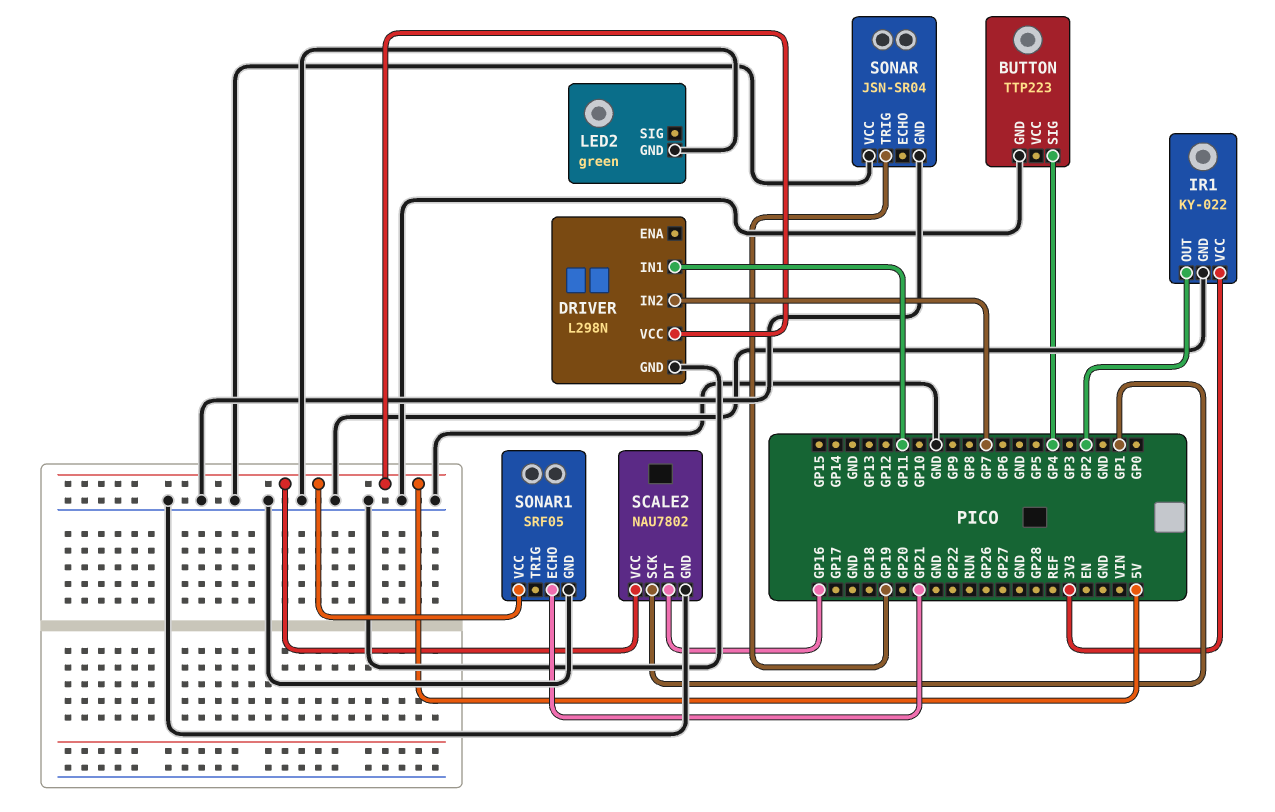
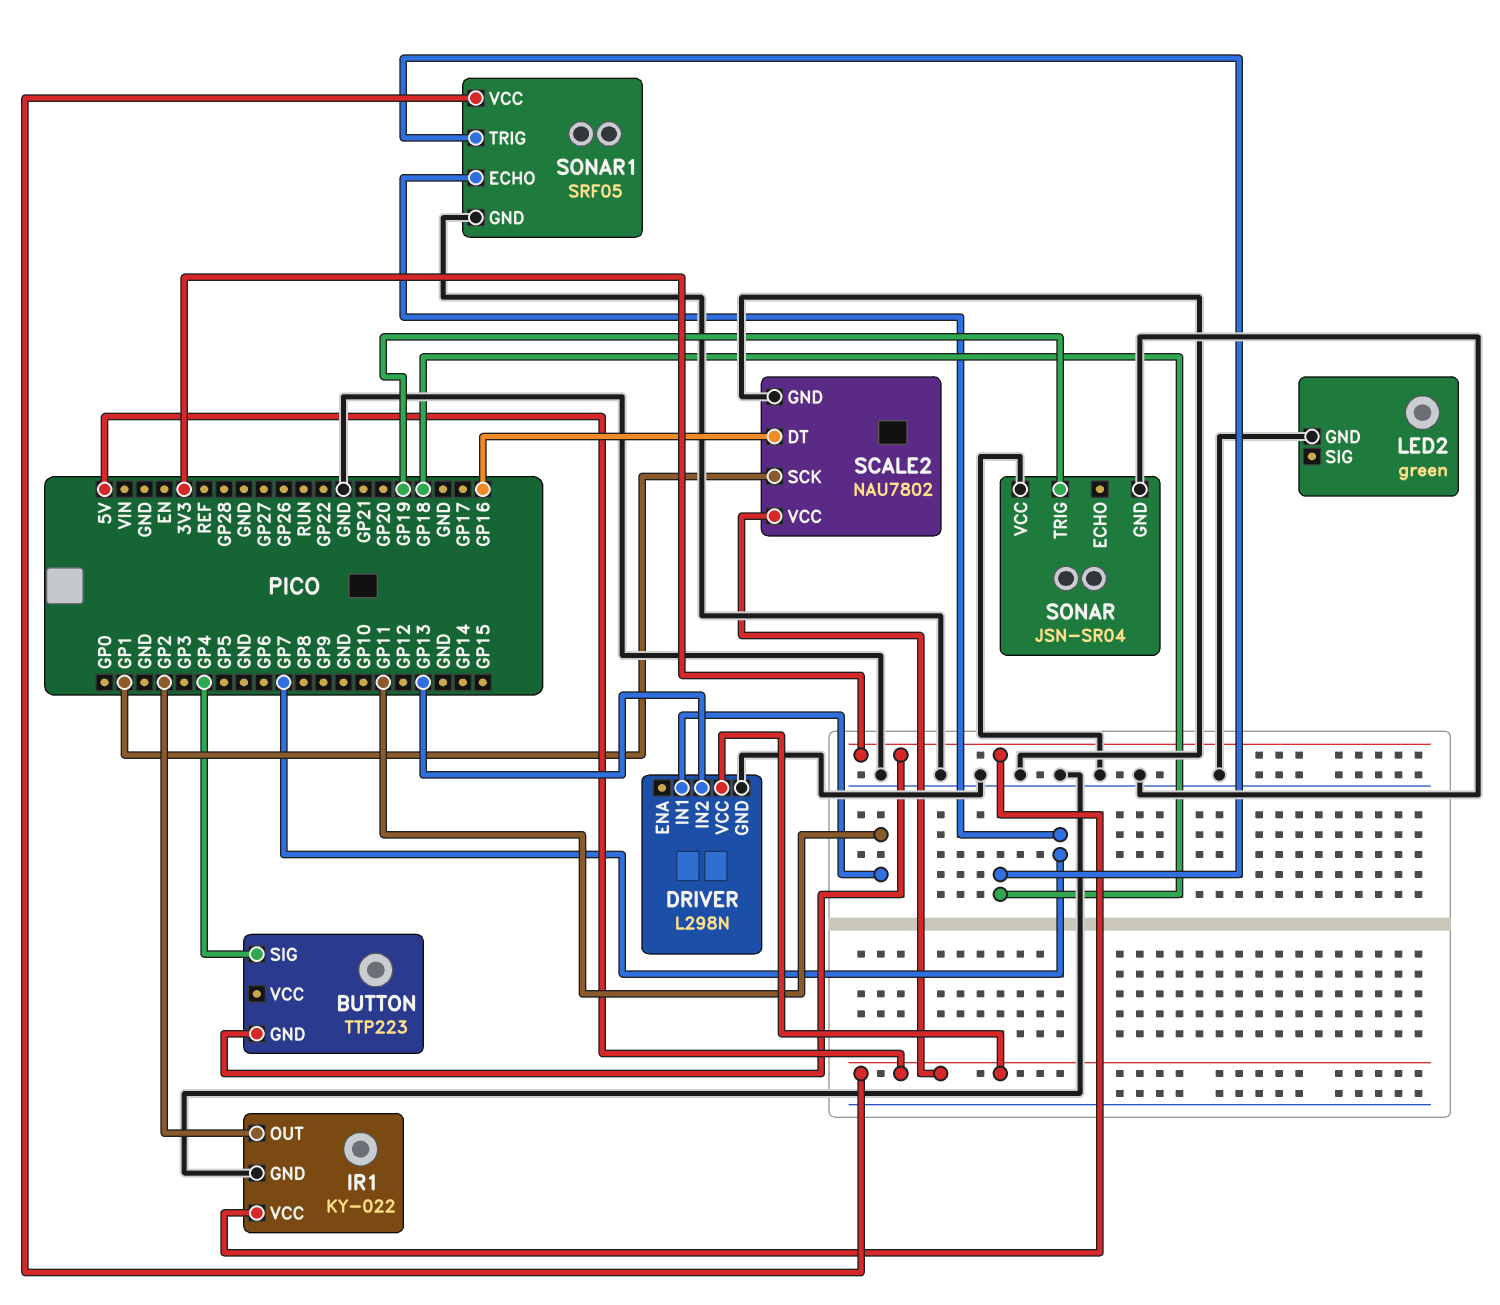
BUTTON pin GND: GND -> 3V3
DRIVER pin IN2: GP7 -> GP13
SONAR1 pin ECHO: GP21 -> GP7
SONAR1 pin TRIG: none -> GP18

